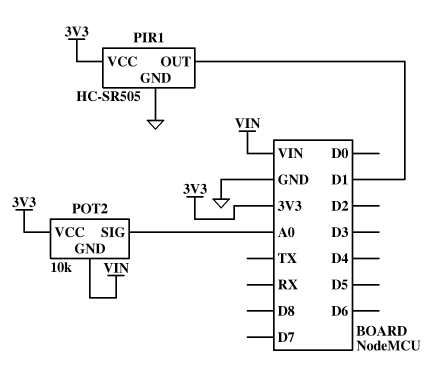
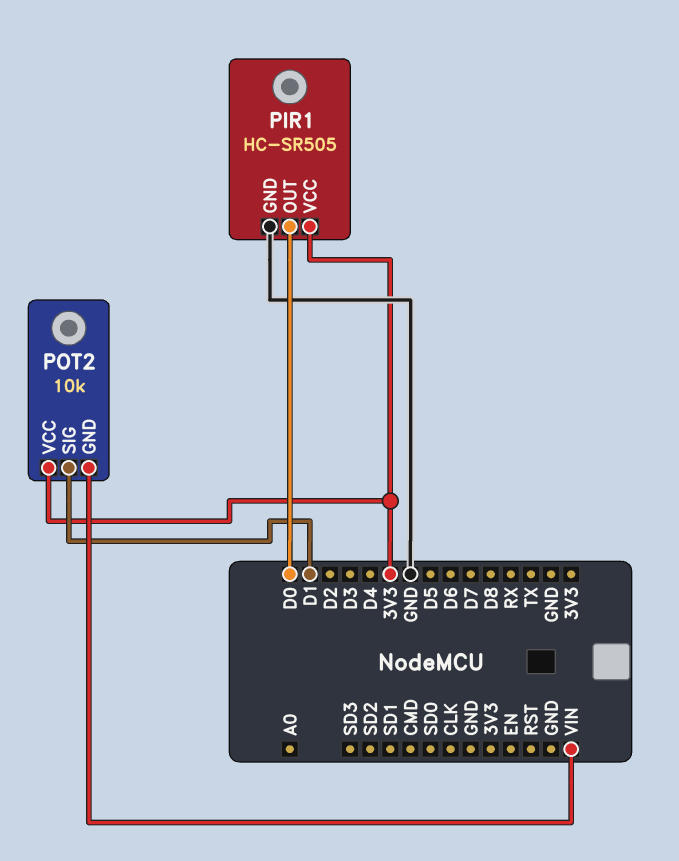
PIR1 pin OUT: D1 -> D0
POT2 pin SIG: A0 -> D1

